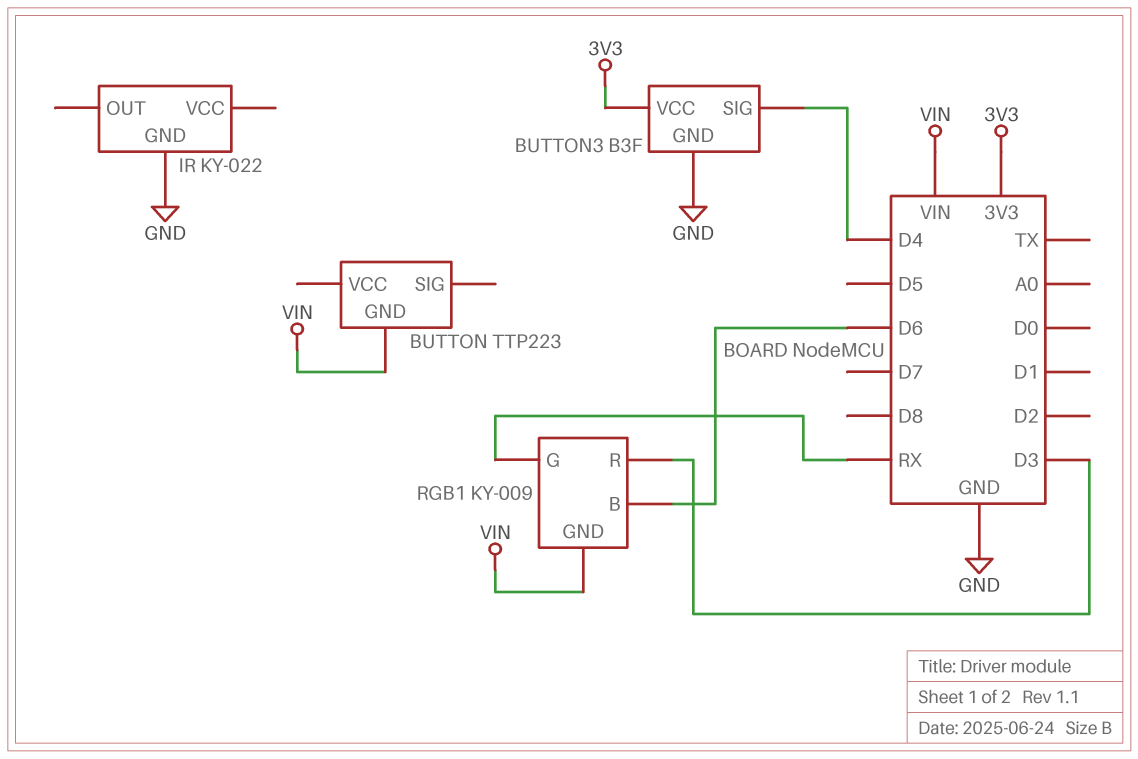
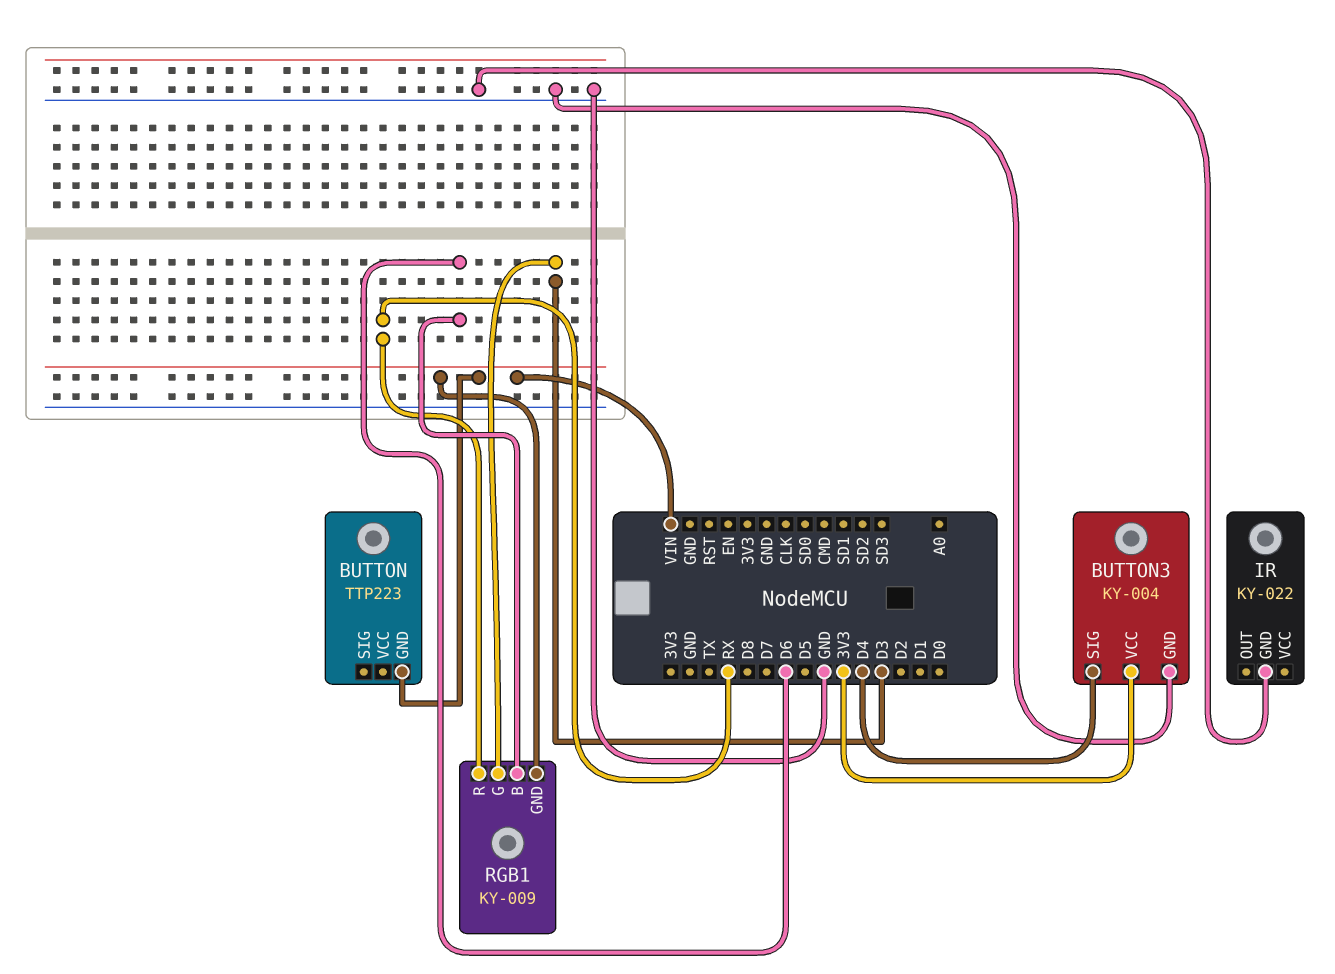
BUTTON3: B3F -> KY-004
RGB1 pin G: RX -> D3
RGB1 pin R: D3 -> RX

